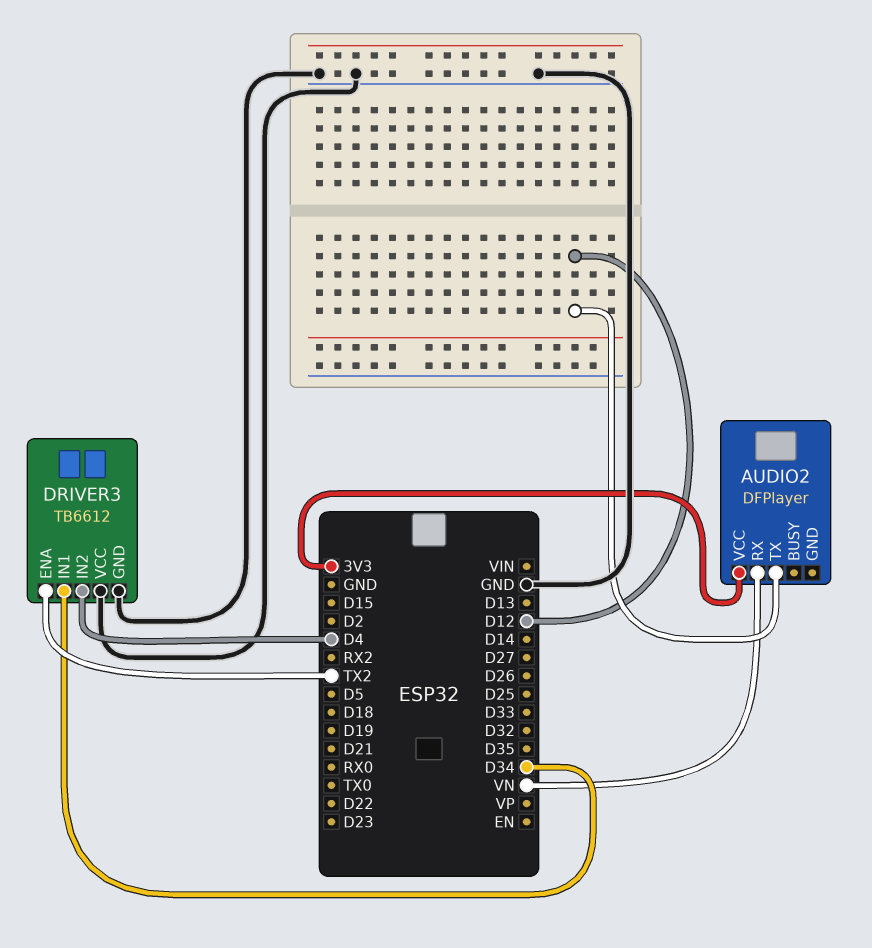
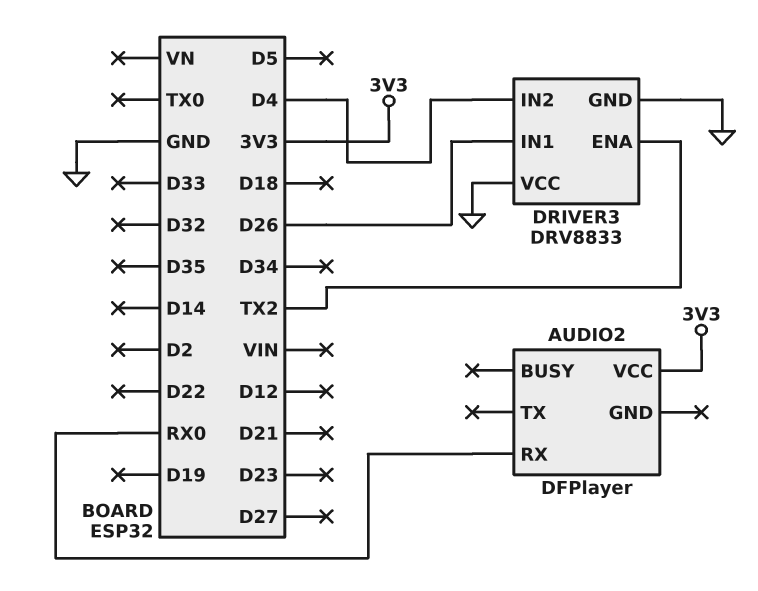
AUDIO2 pin RX: VN -> RX0
AUDIO2 pin TX: D12 -> none
DRIVER3: TB6612 -> DRV8833
DRIVER3 pin IN1: D34 -> D26

